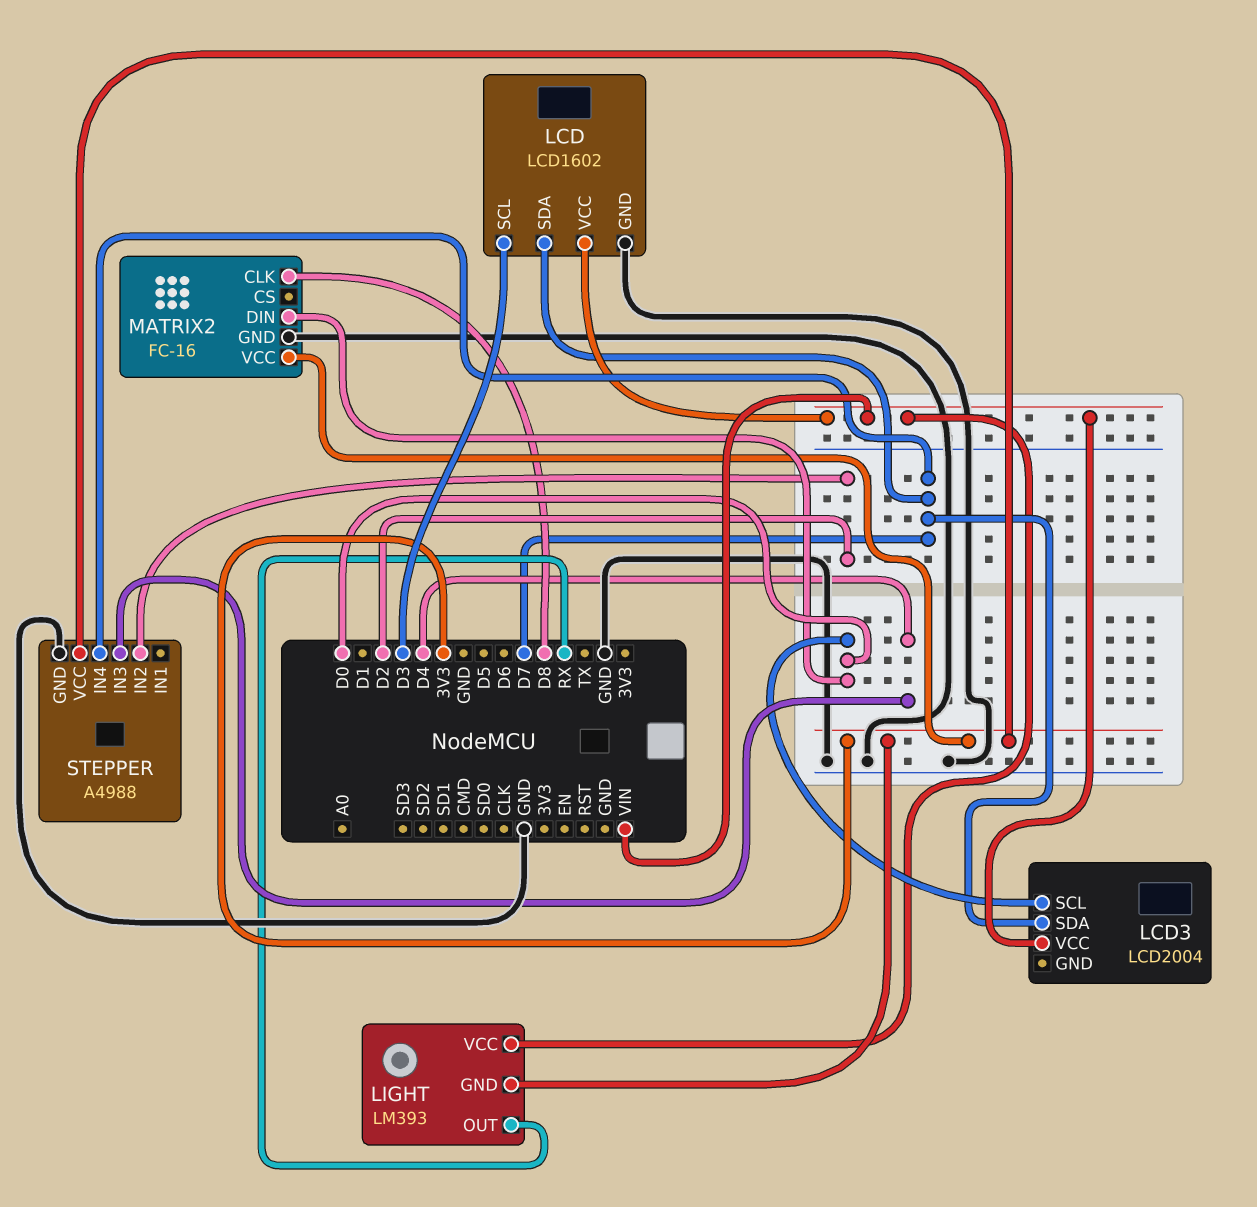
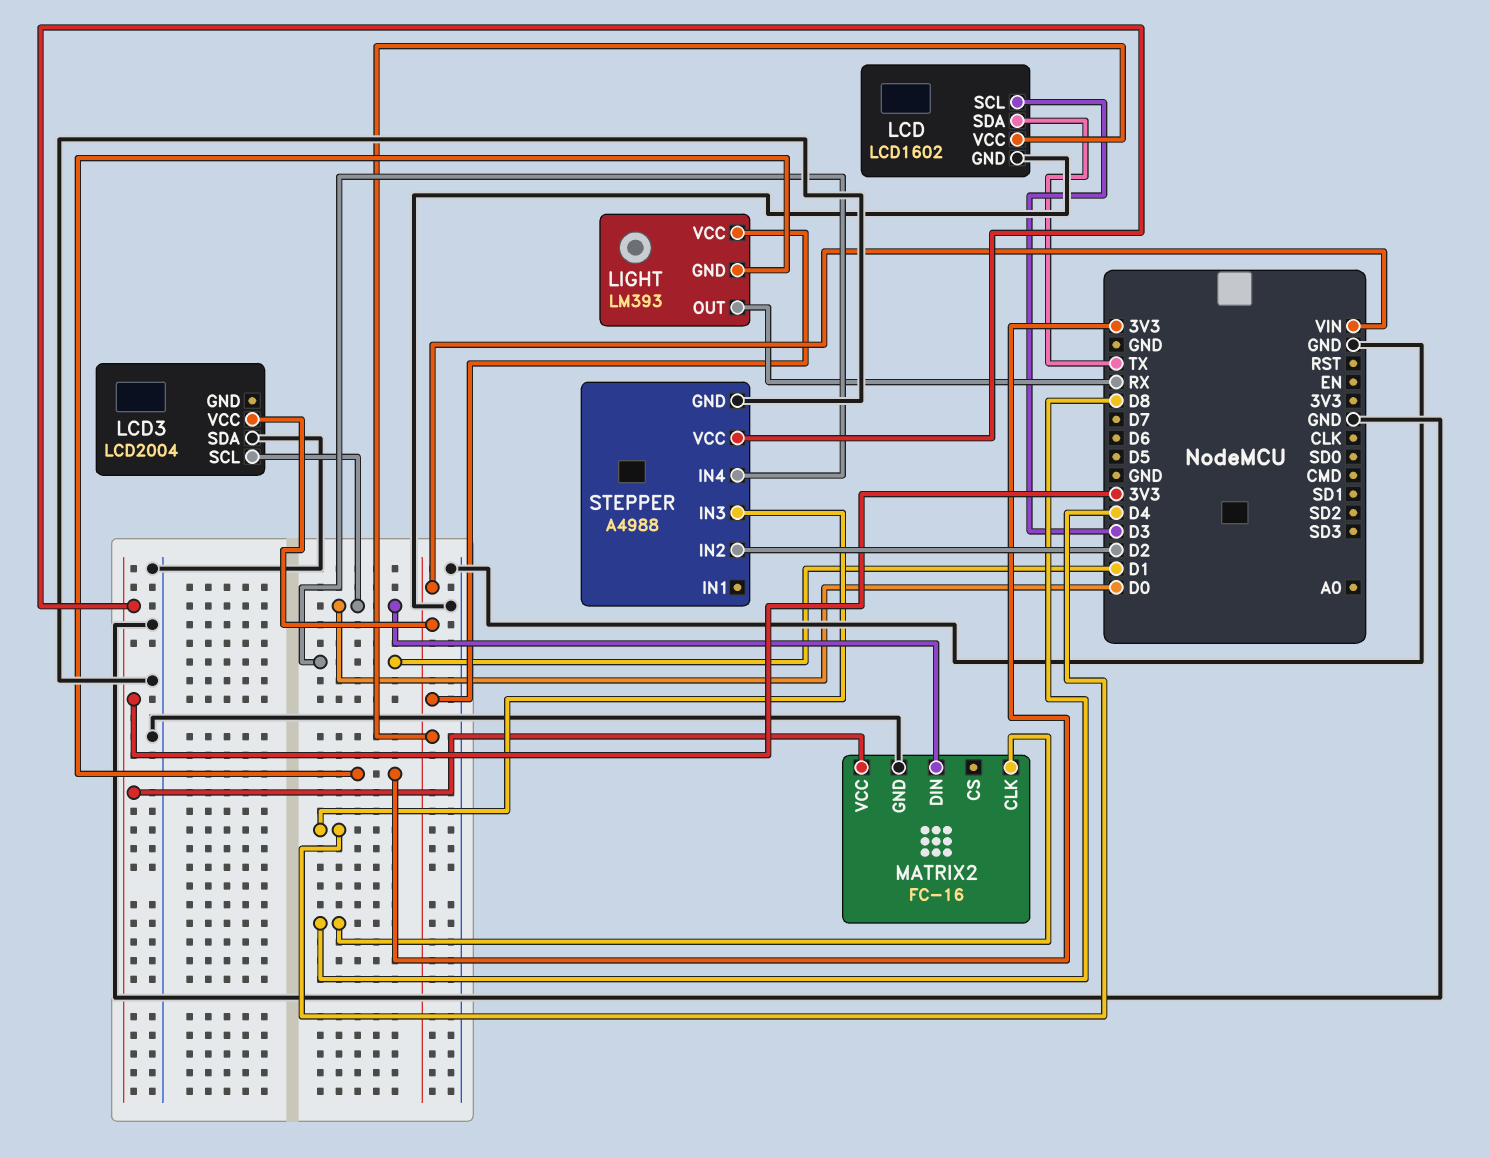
LCD pin SDA: D7 -> TX
LCD3 pin SDA: D7 -> GND
STEPPER pin IN4: D7 -> D1

